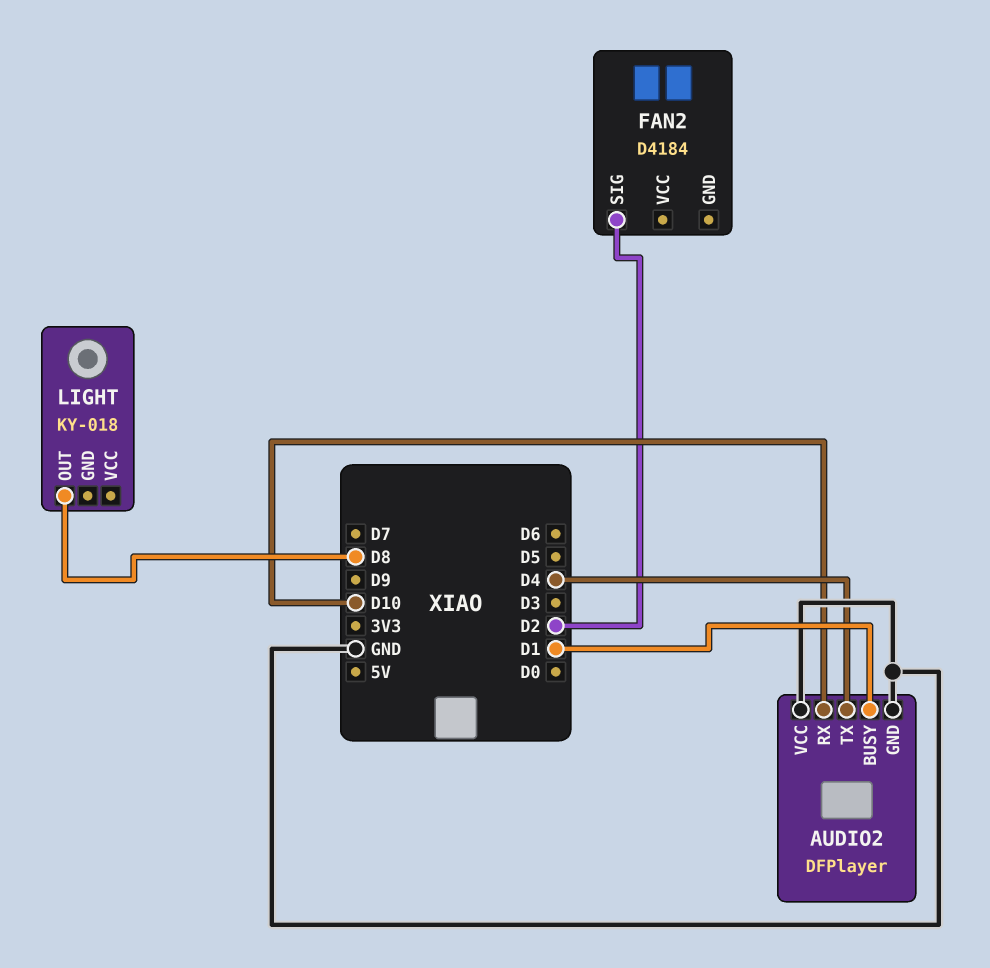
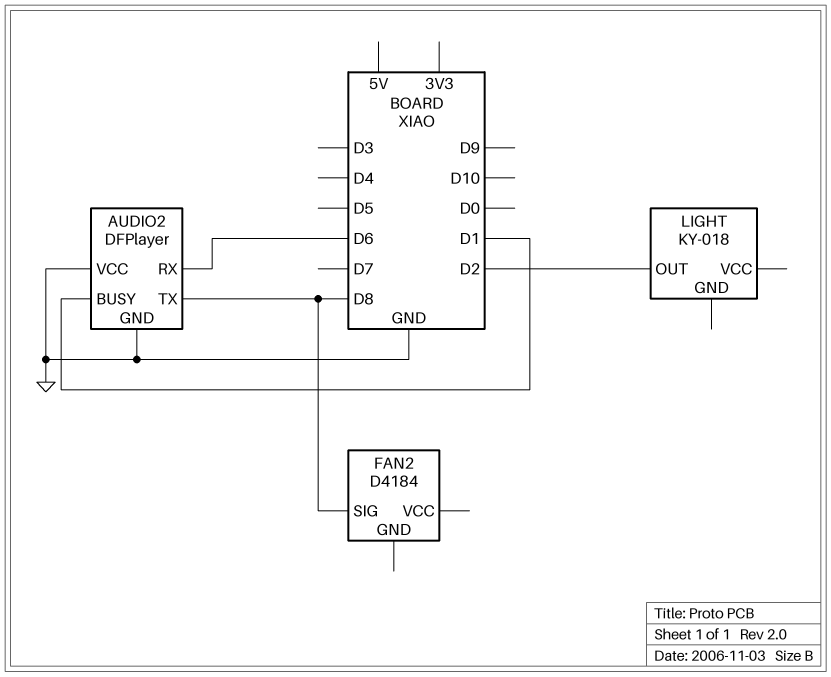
AUDIO2 pin RX: D10 -> D6
AUDIO2 pin TX: D4 -> D8
FAN2 pin SIG: D2 -> D8
LIGHT pin OUT: D8 -> D2

